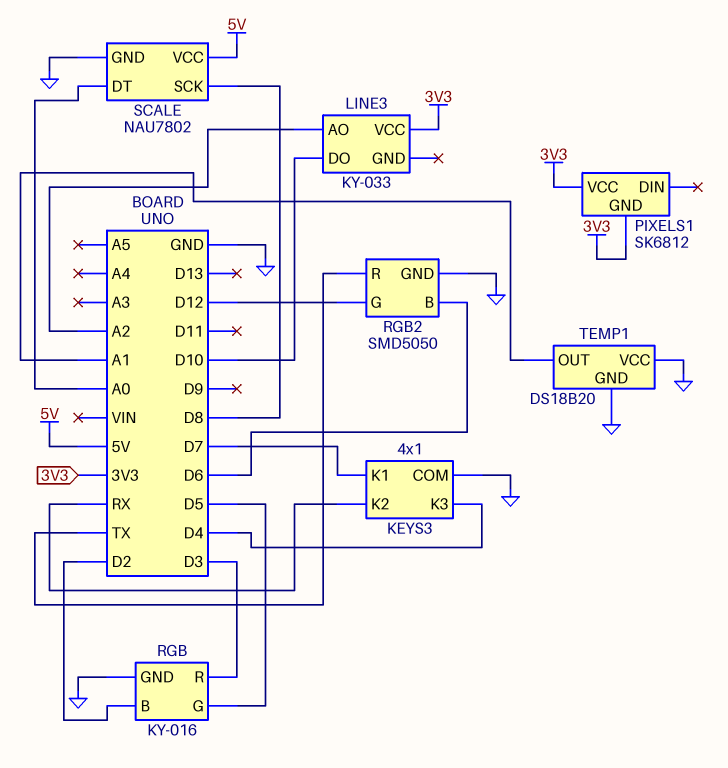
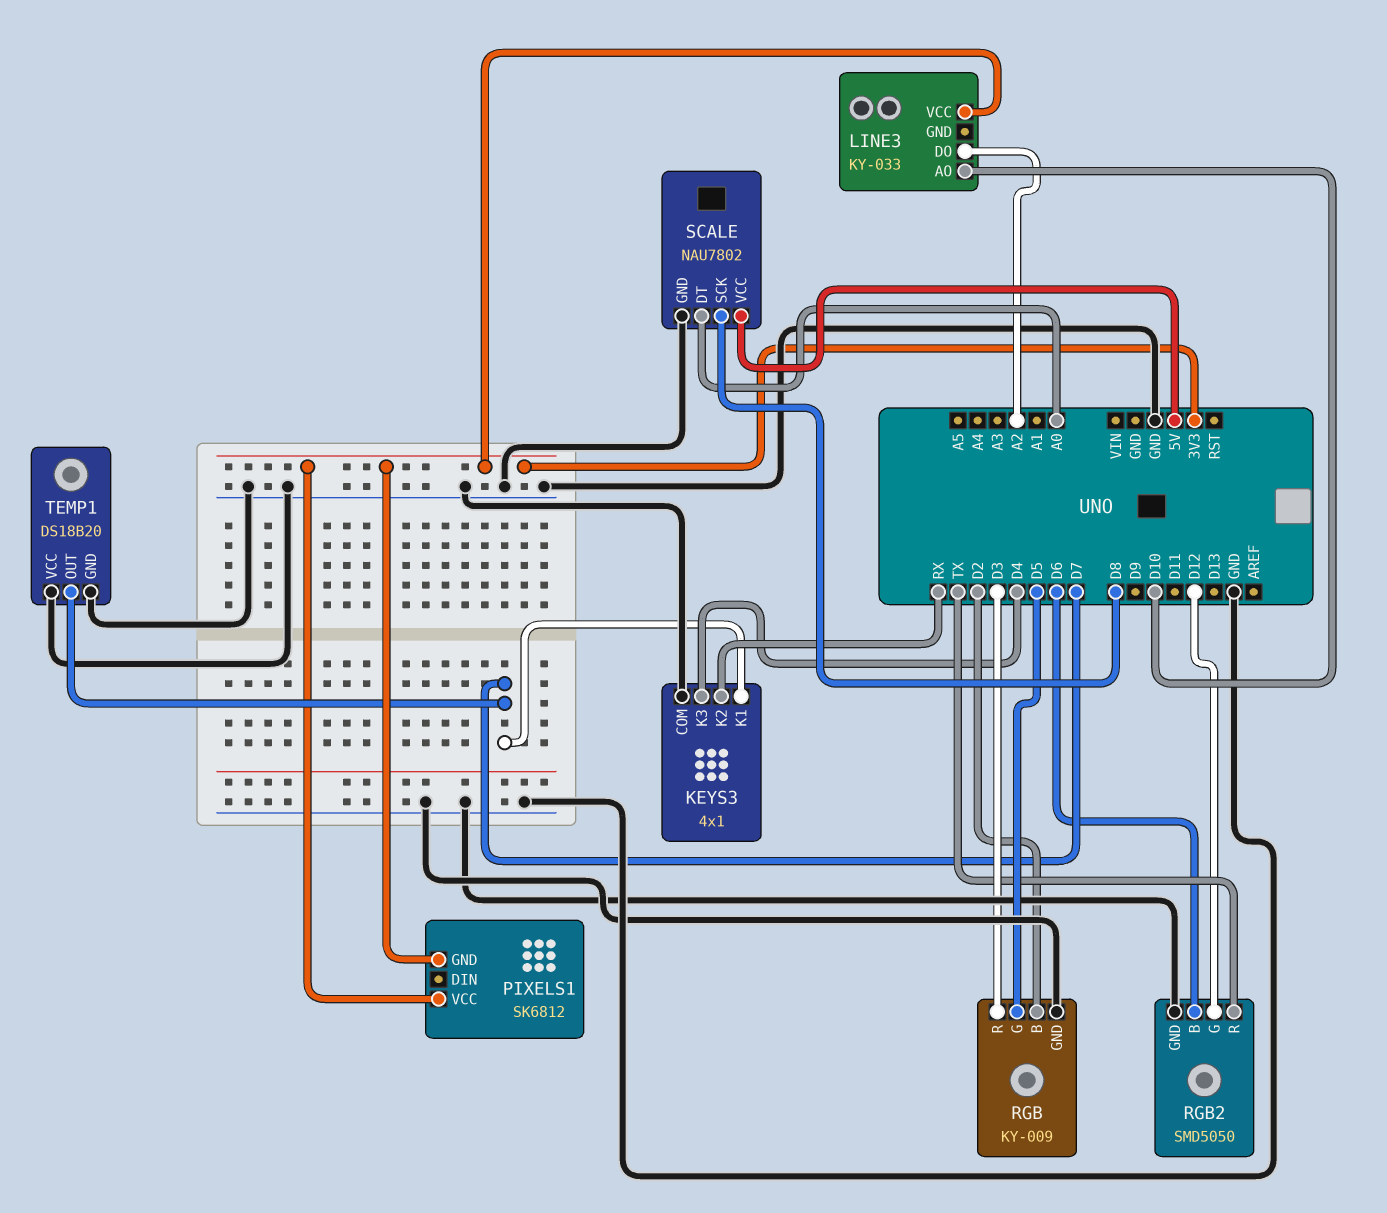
LINE3 pin AO: A2 -> D10
LINE3 pin DO: D10 -> A2
RGB: KY-016 -> KY-009
TEMP1 pin OUT: A1 -> D7

